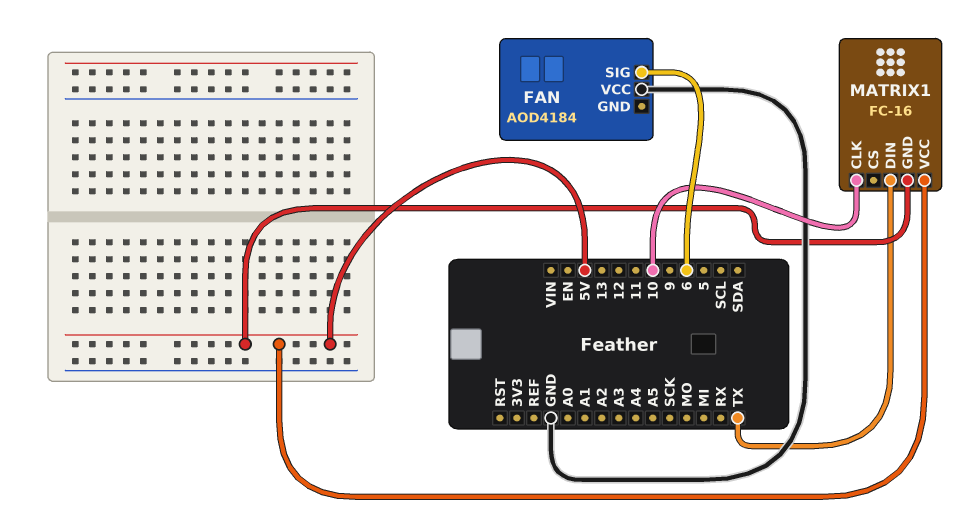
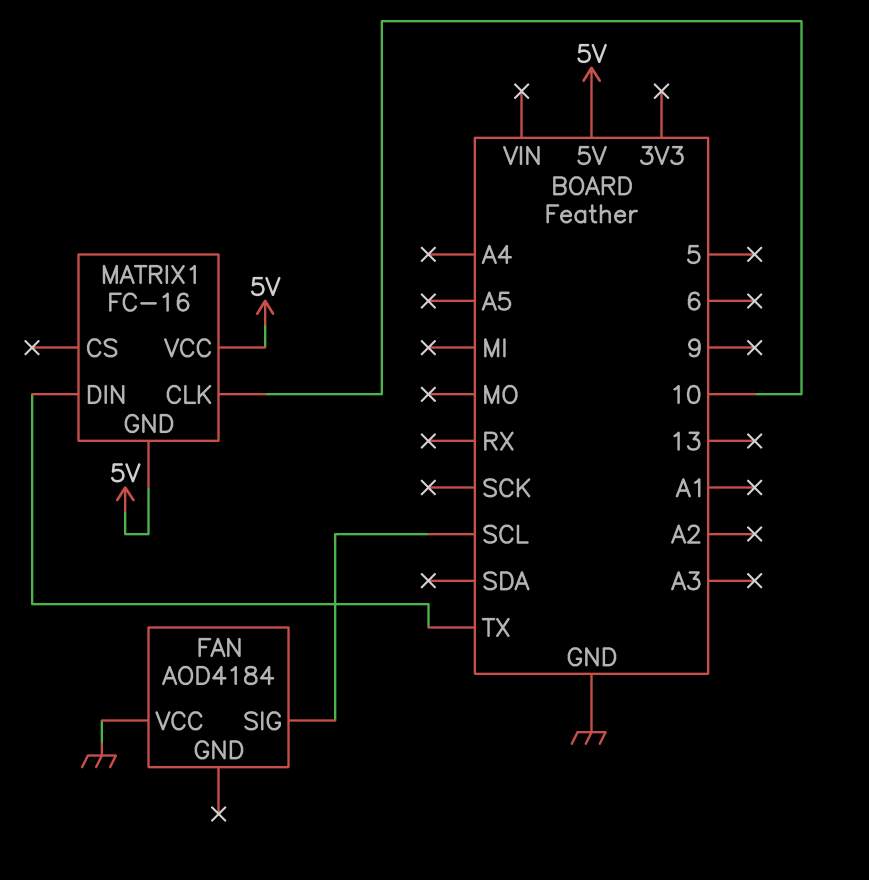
FAN pin SIG: 6 -> SCL

